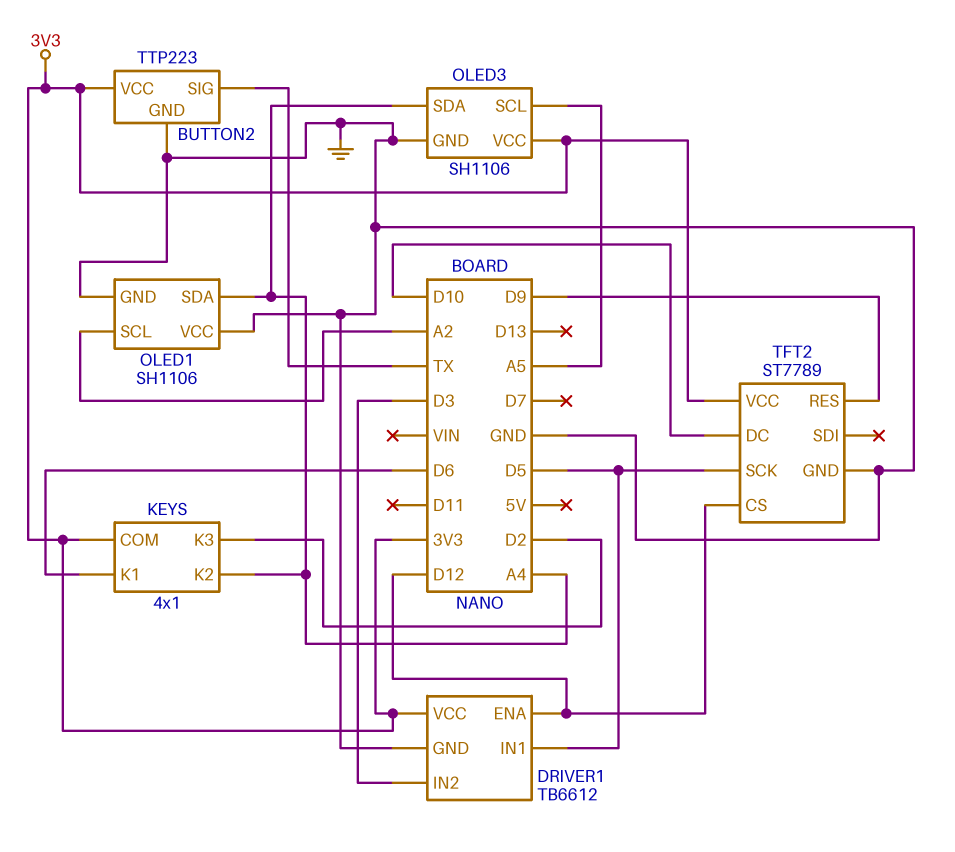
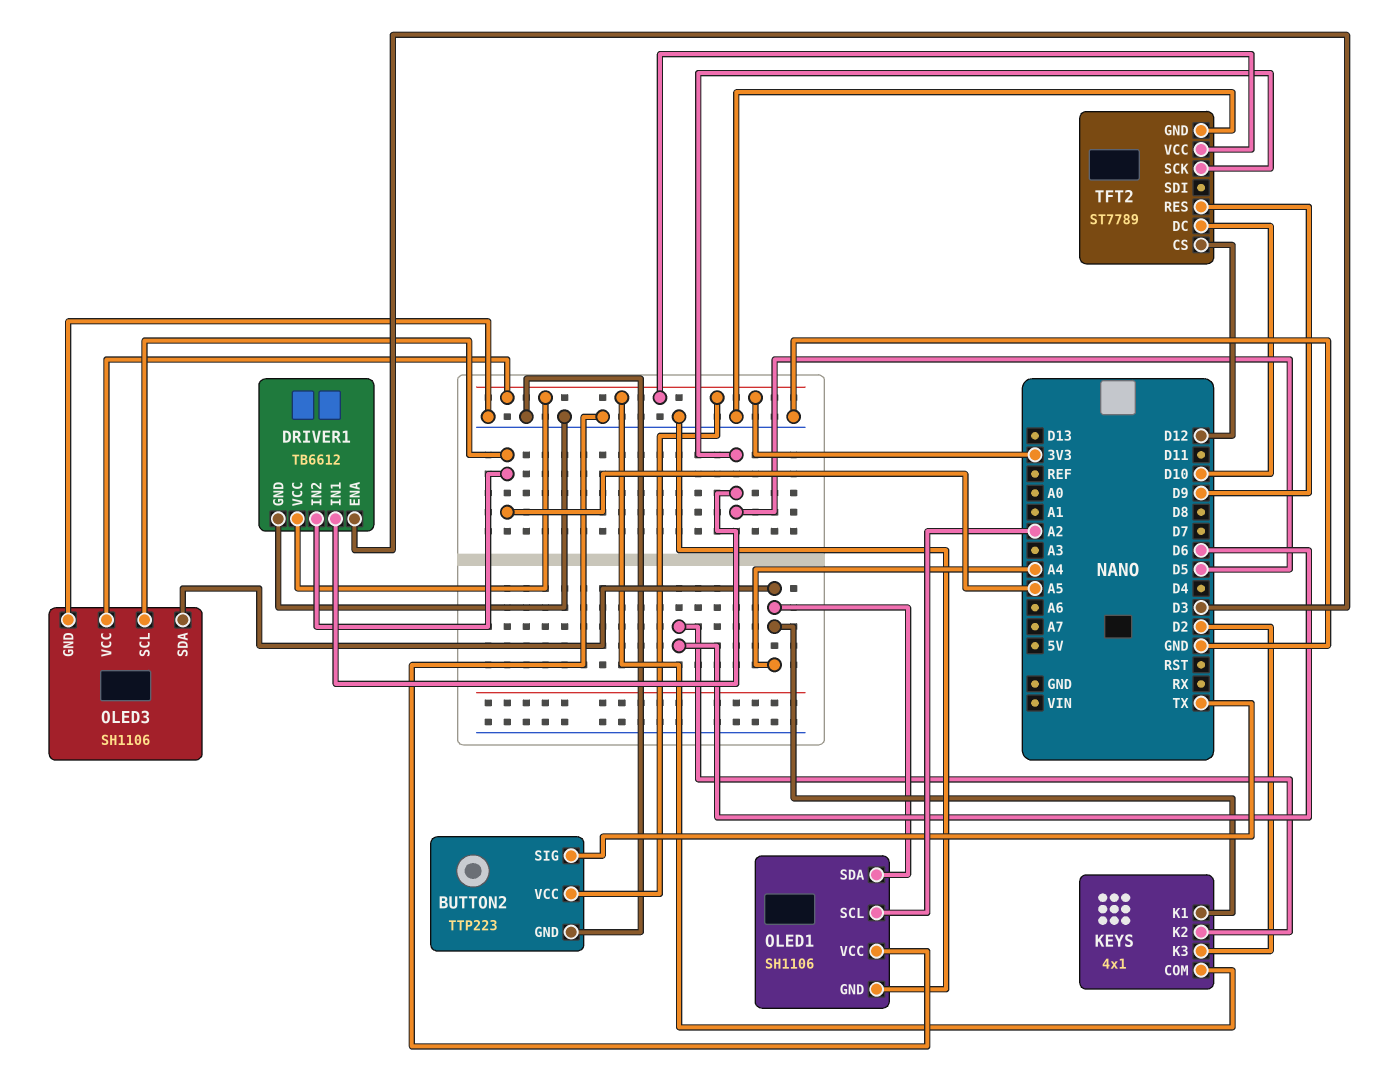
DRIVER1 pin ENA: D12 -> D3
DRIVER1 pin IN2: D3 -> A5
KEYS pin K1: D6 -> A4
KEYS pin K2: A4 -> D6

